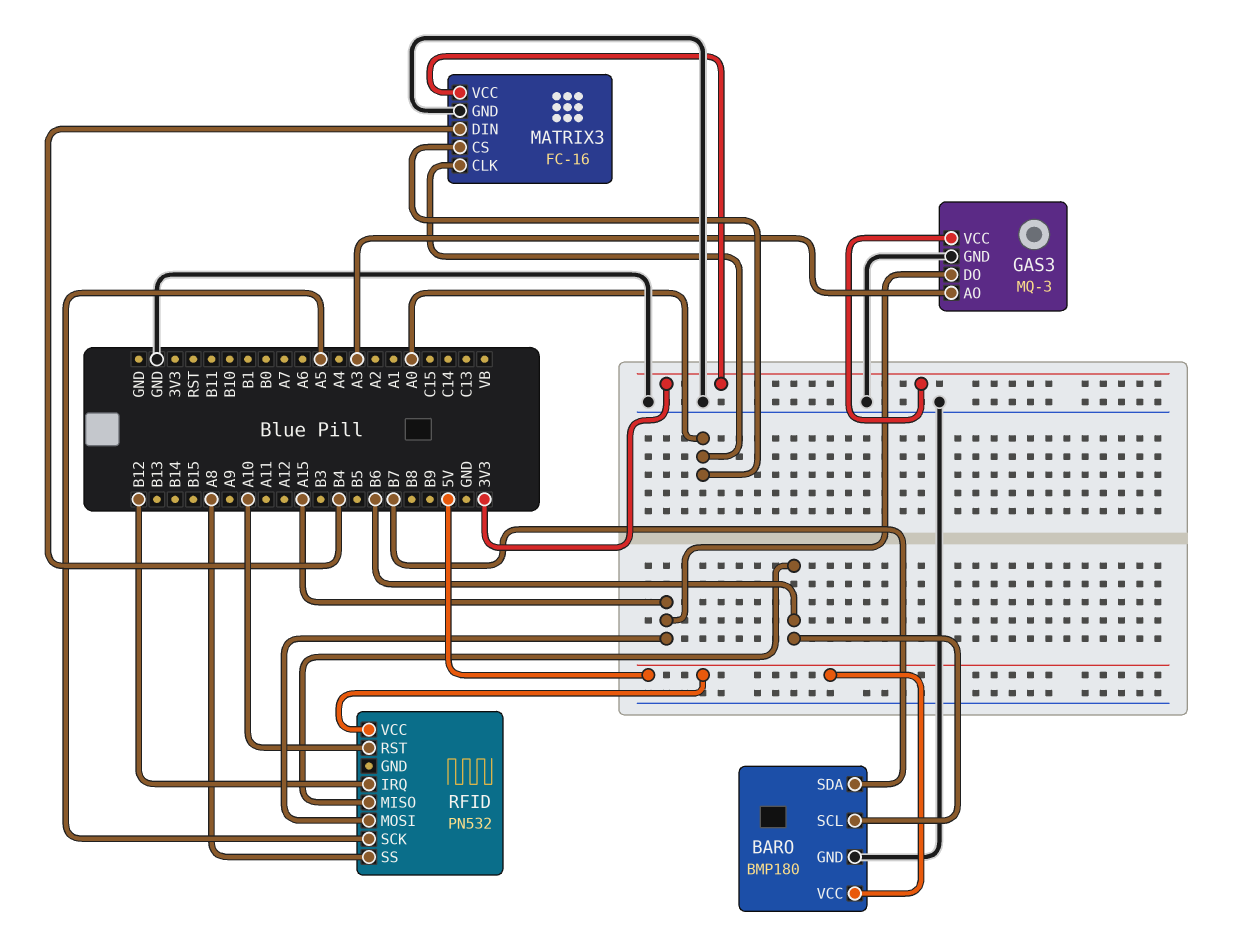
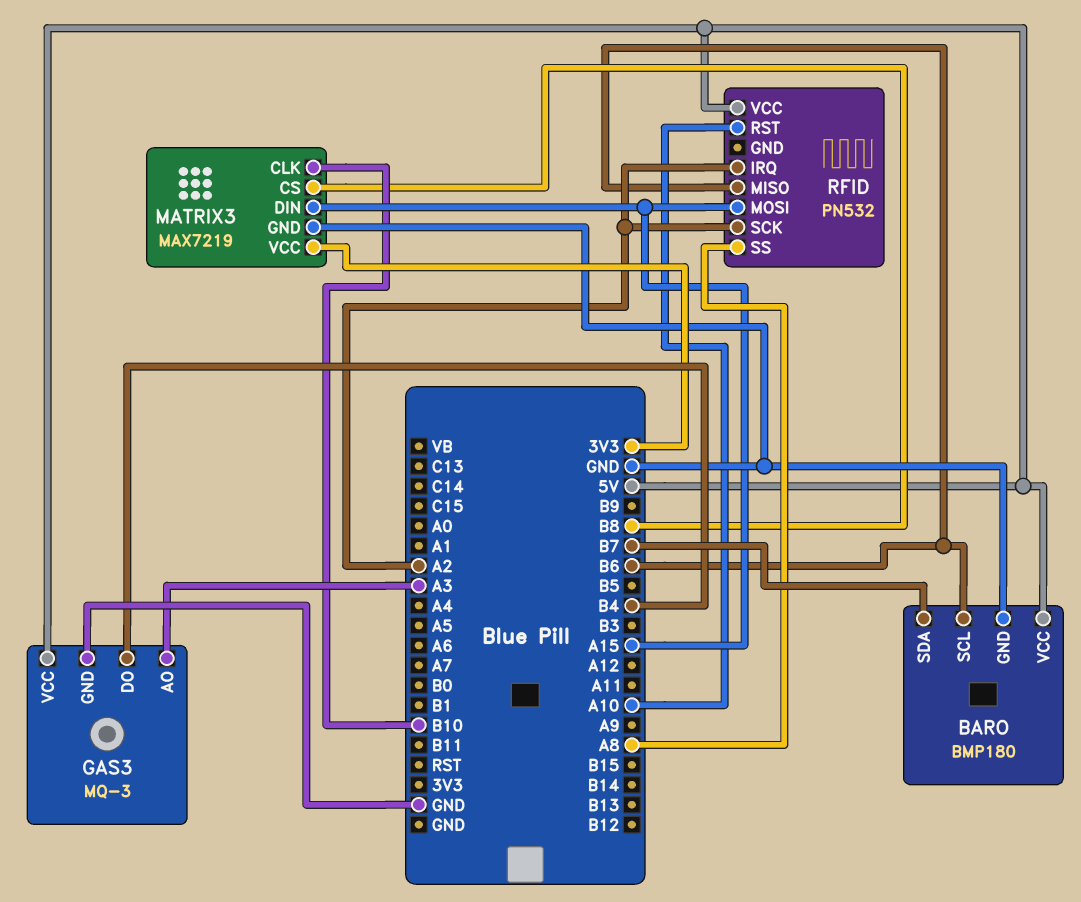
GAS3 pin DO: A15 -> B4
GAS3 pin VCC: 3V3 -> 5V
MATRIX3: FC-16 -> MAX7219
MATRIX3 pin CLK: A0 -> B10
MATRIX3 pin CS: A0 -> B8
MATRIX3 pin DIN: B4 -> A15
RFID pin IRQ: B12 -> A2
RFID pin SCK: A5 -> A2

